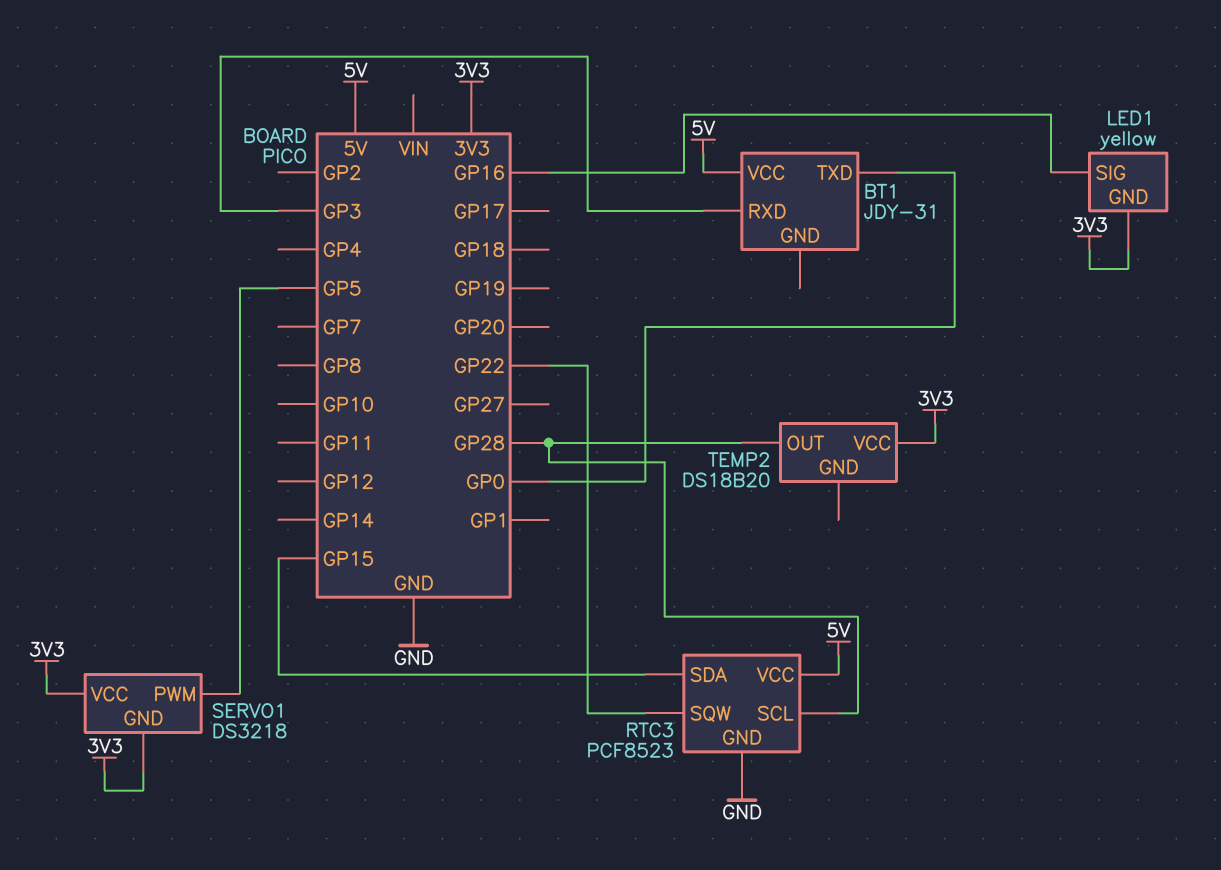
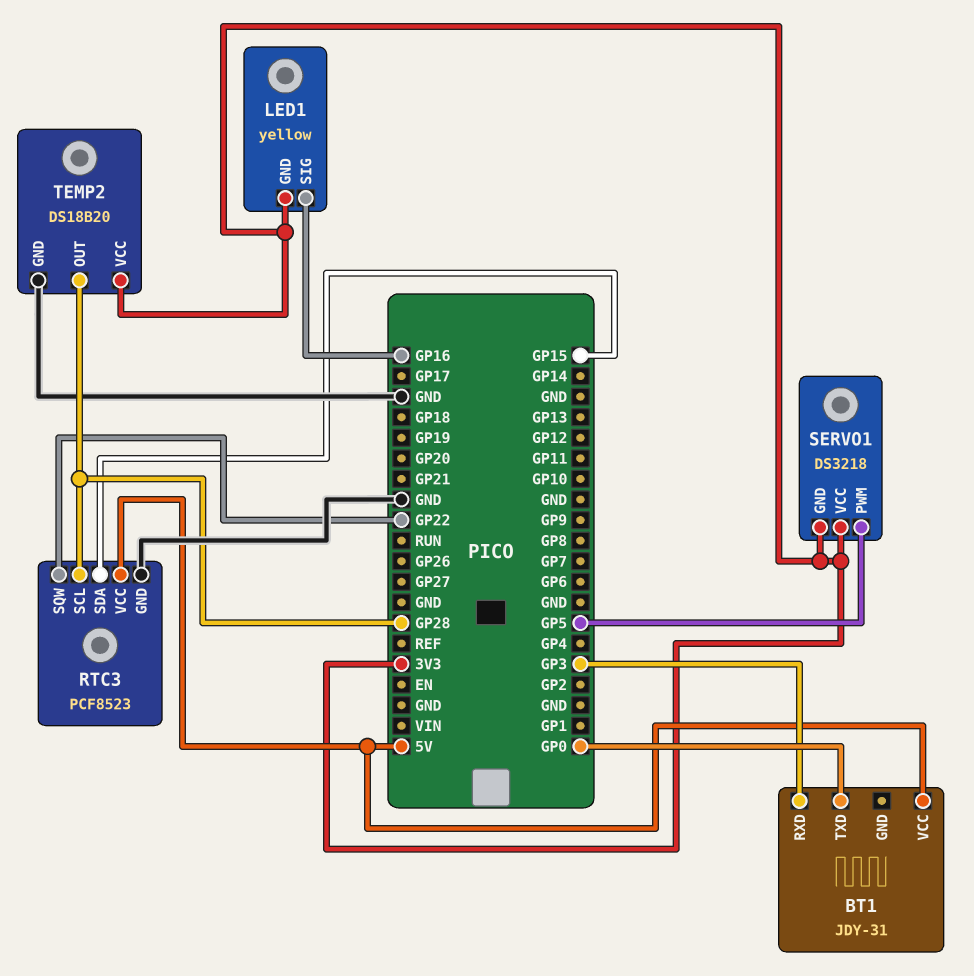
TEMP2 pin GND: none -> GND

